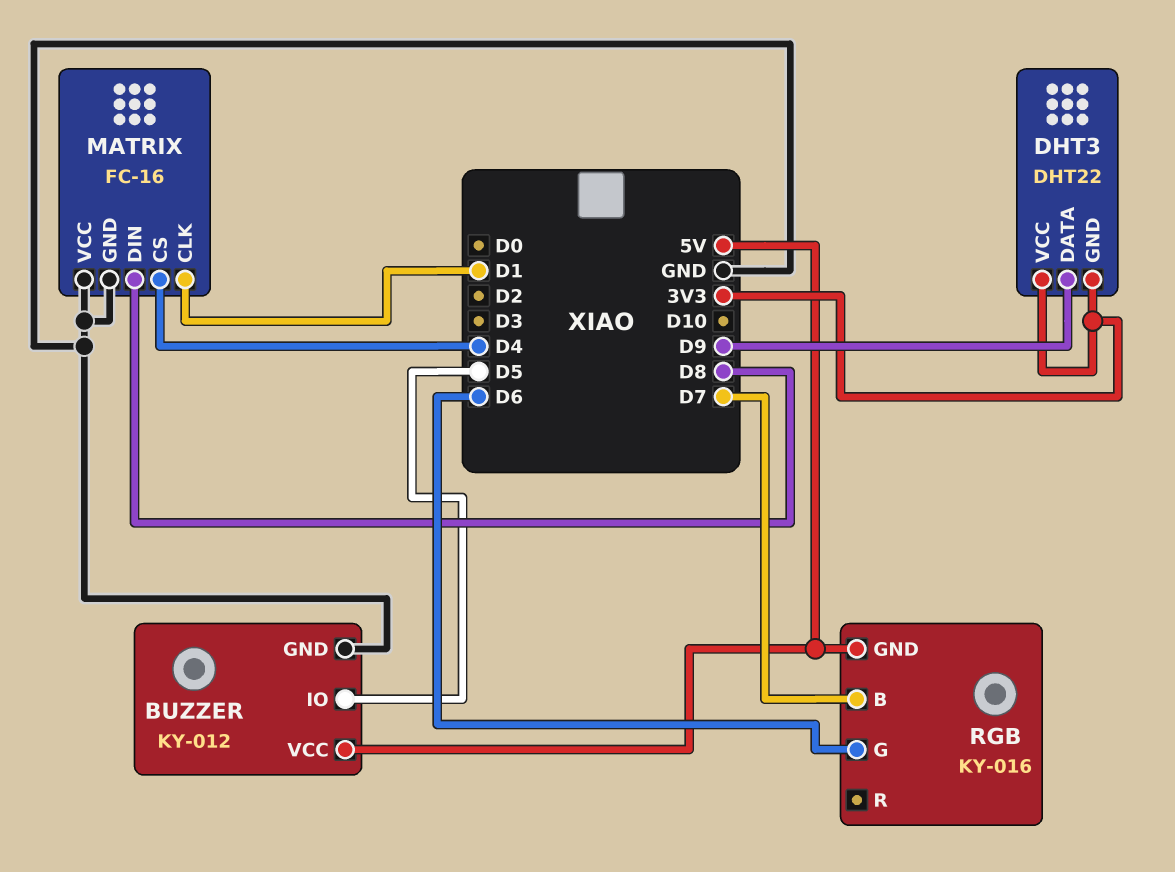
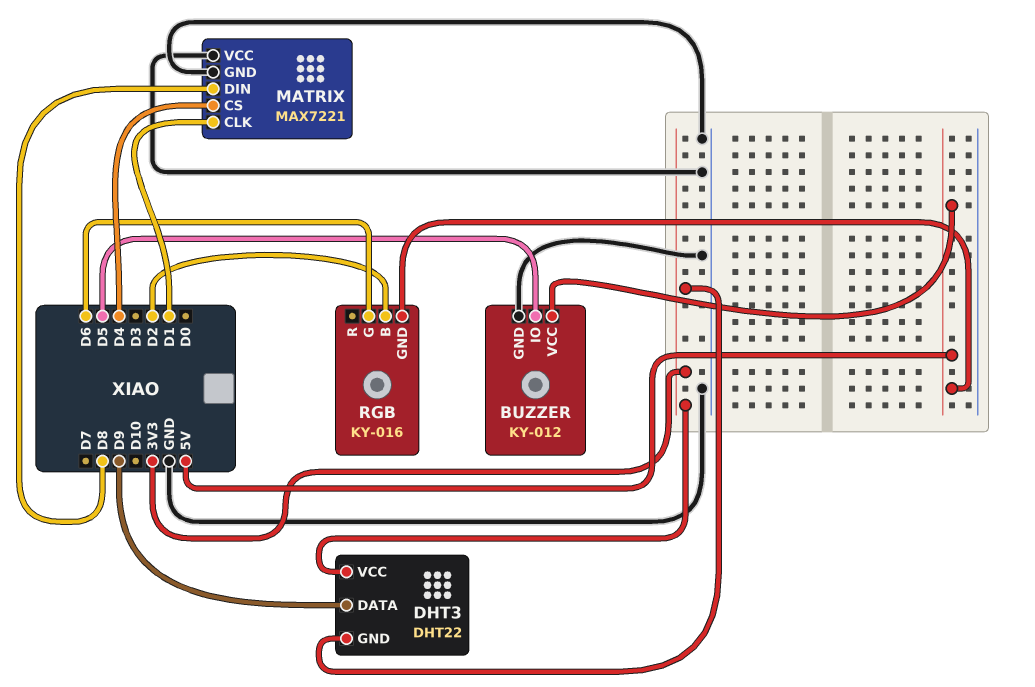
MATRIX: FC-16 -> MAX7221
RGB pin B: D7 -> D2

